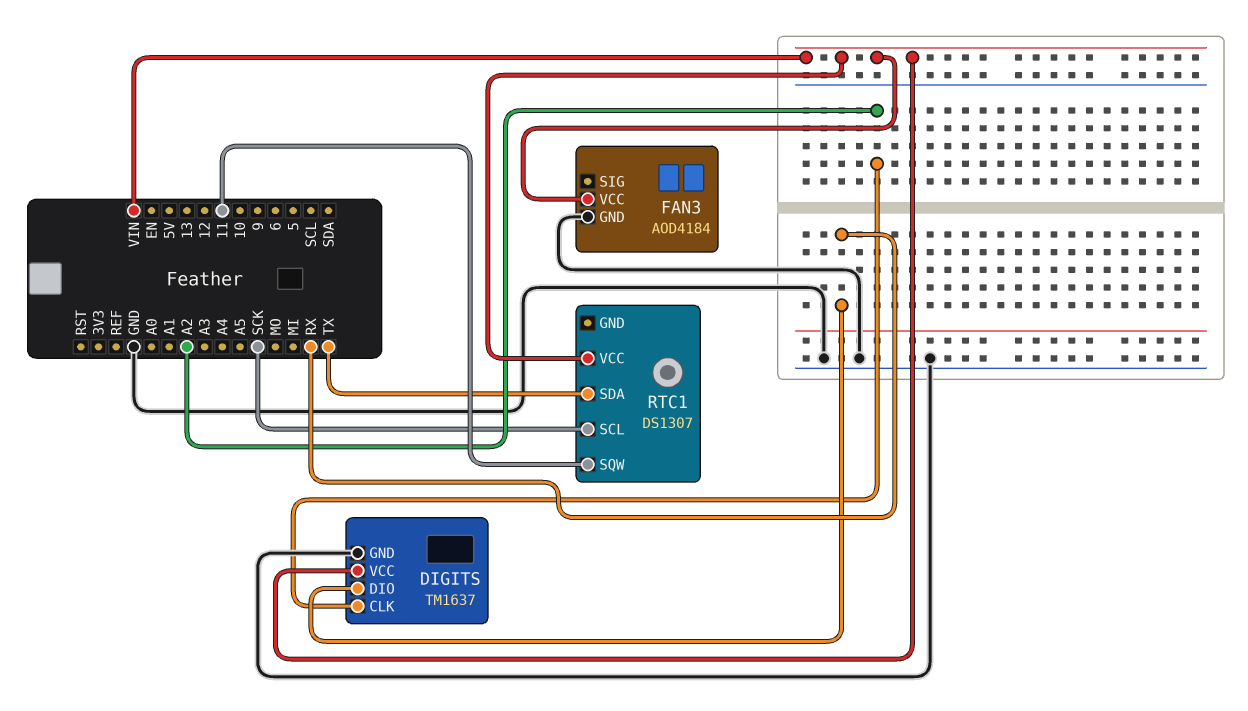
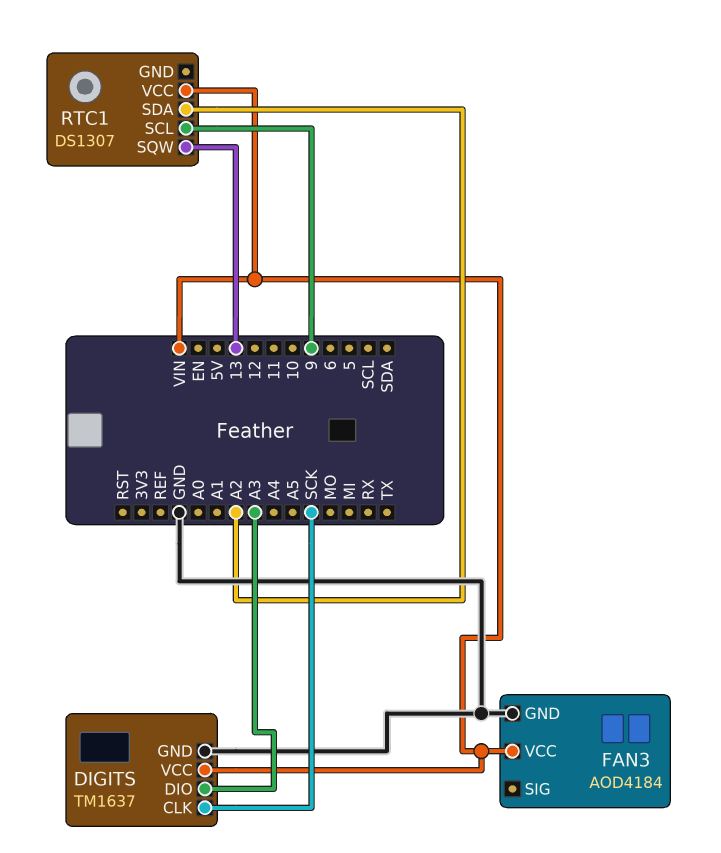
DIGITS pin CLK: A2 -> SCK
DIGITS pin DIO: RX -> A3
RTC1 pin SCL: SCK -> 9
RTC1 pin SDA: TX -> A2
RTC1 pin SQW: 11 -> 13

